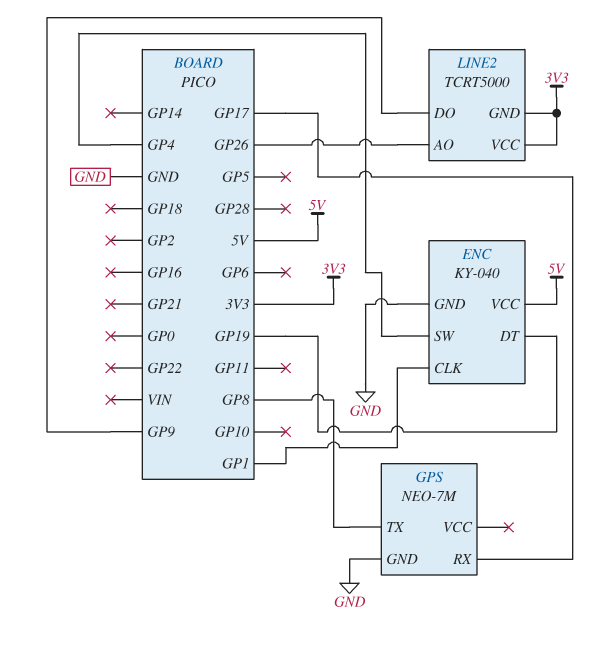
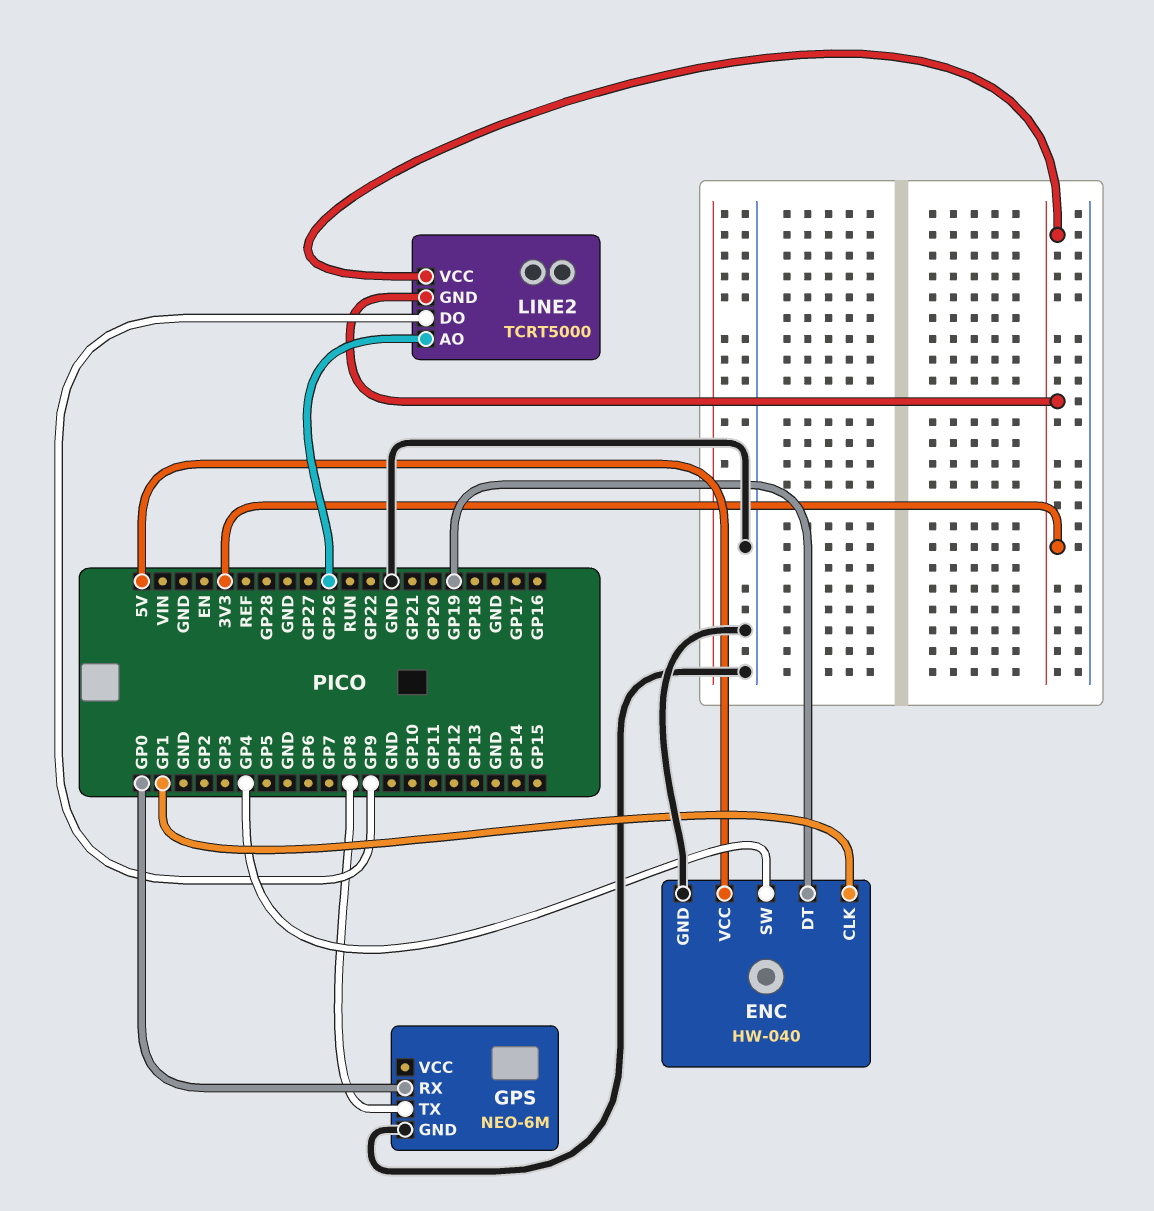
ENC: KY-040 -> HW-040
GPS: NEO-7M -> NEO-6M
GPS pin RX: GP17 -> GP0

